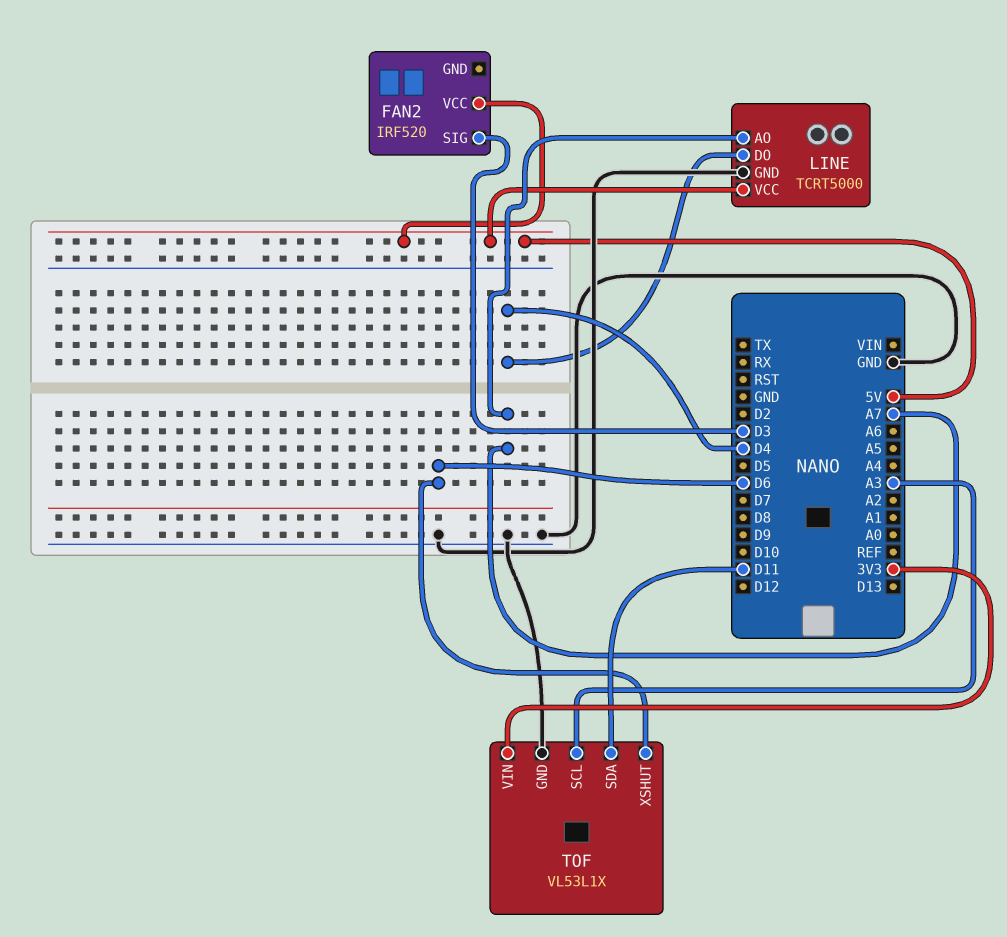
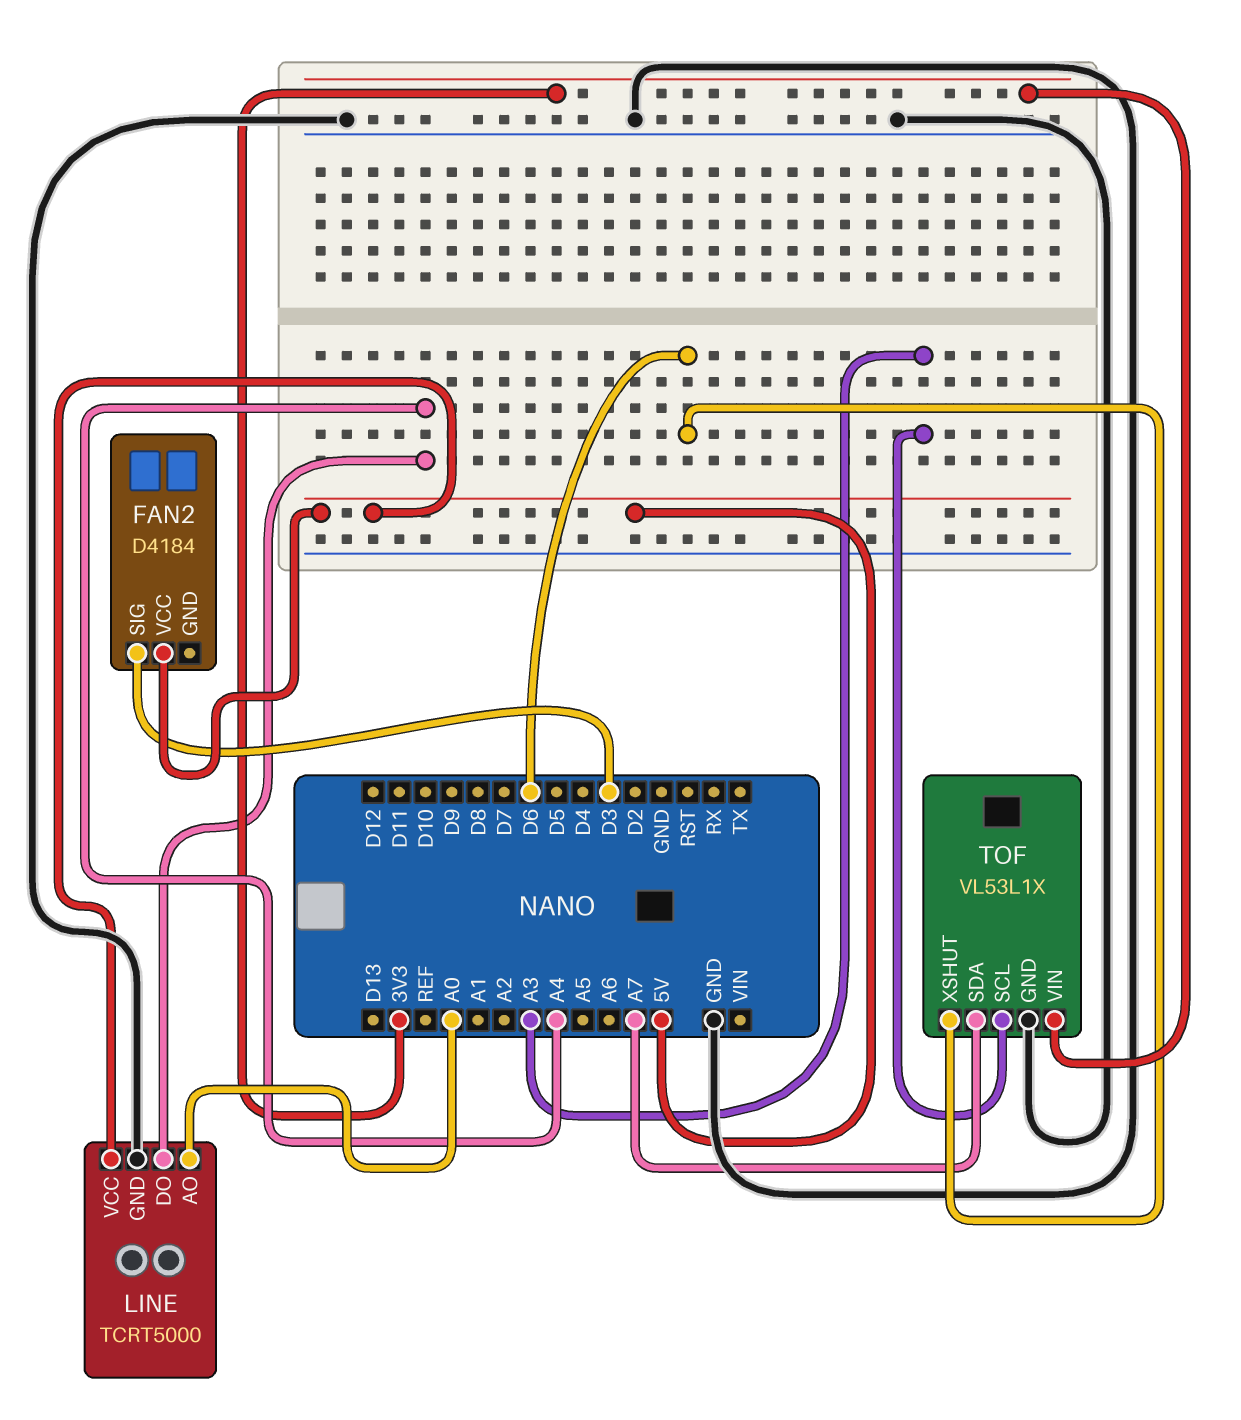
FAN2: IRF520 -> D4184
LINE pin AO: A7 -> A0
LINE pin DO: D4 -> A4
TOF pin SDA: D11 -> A7

